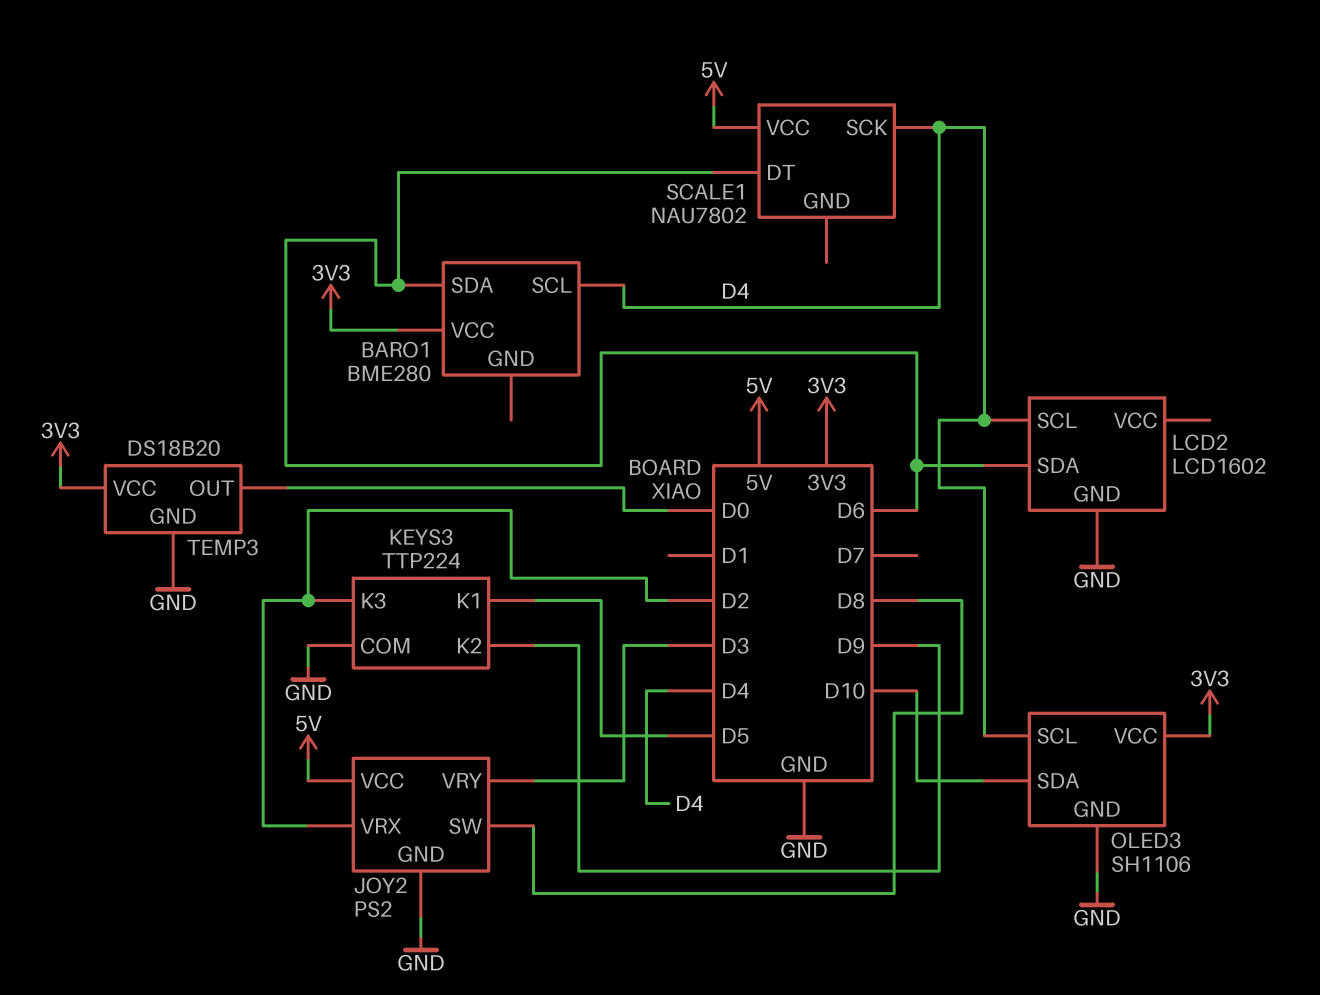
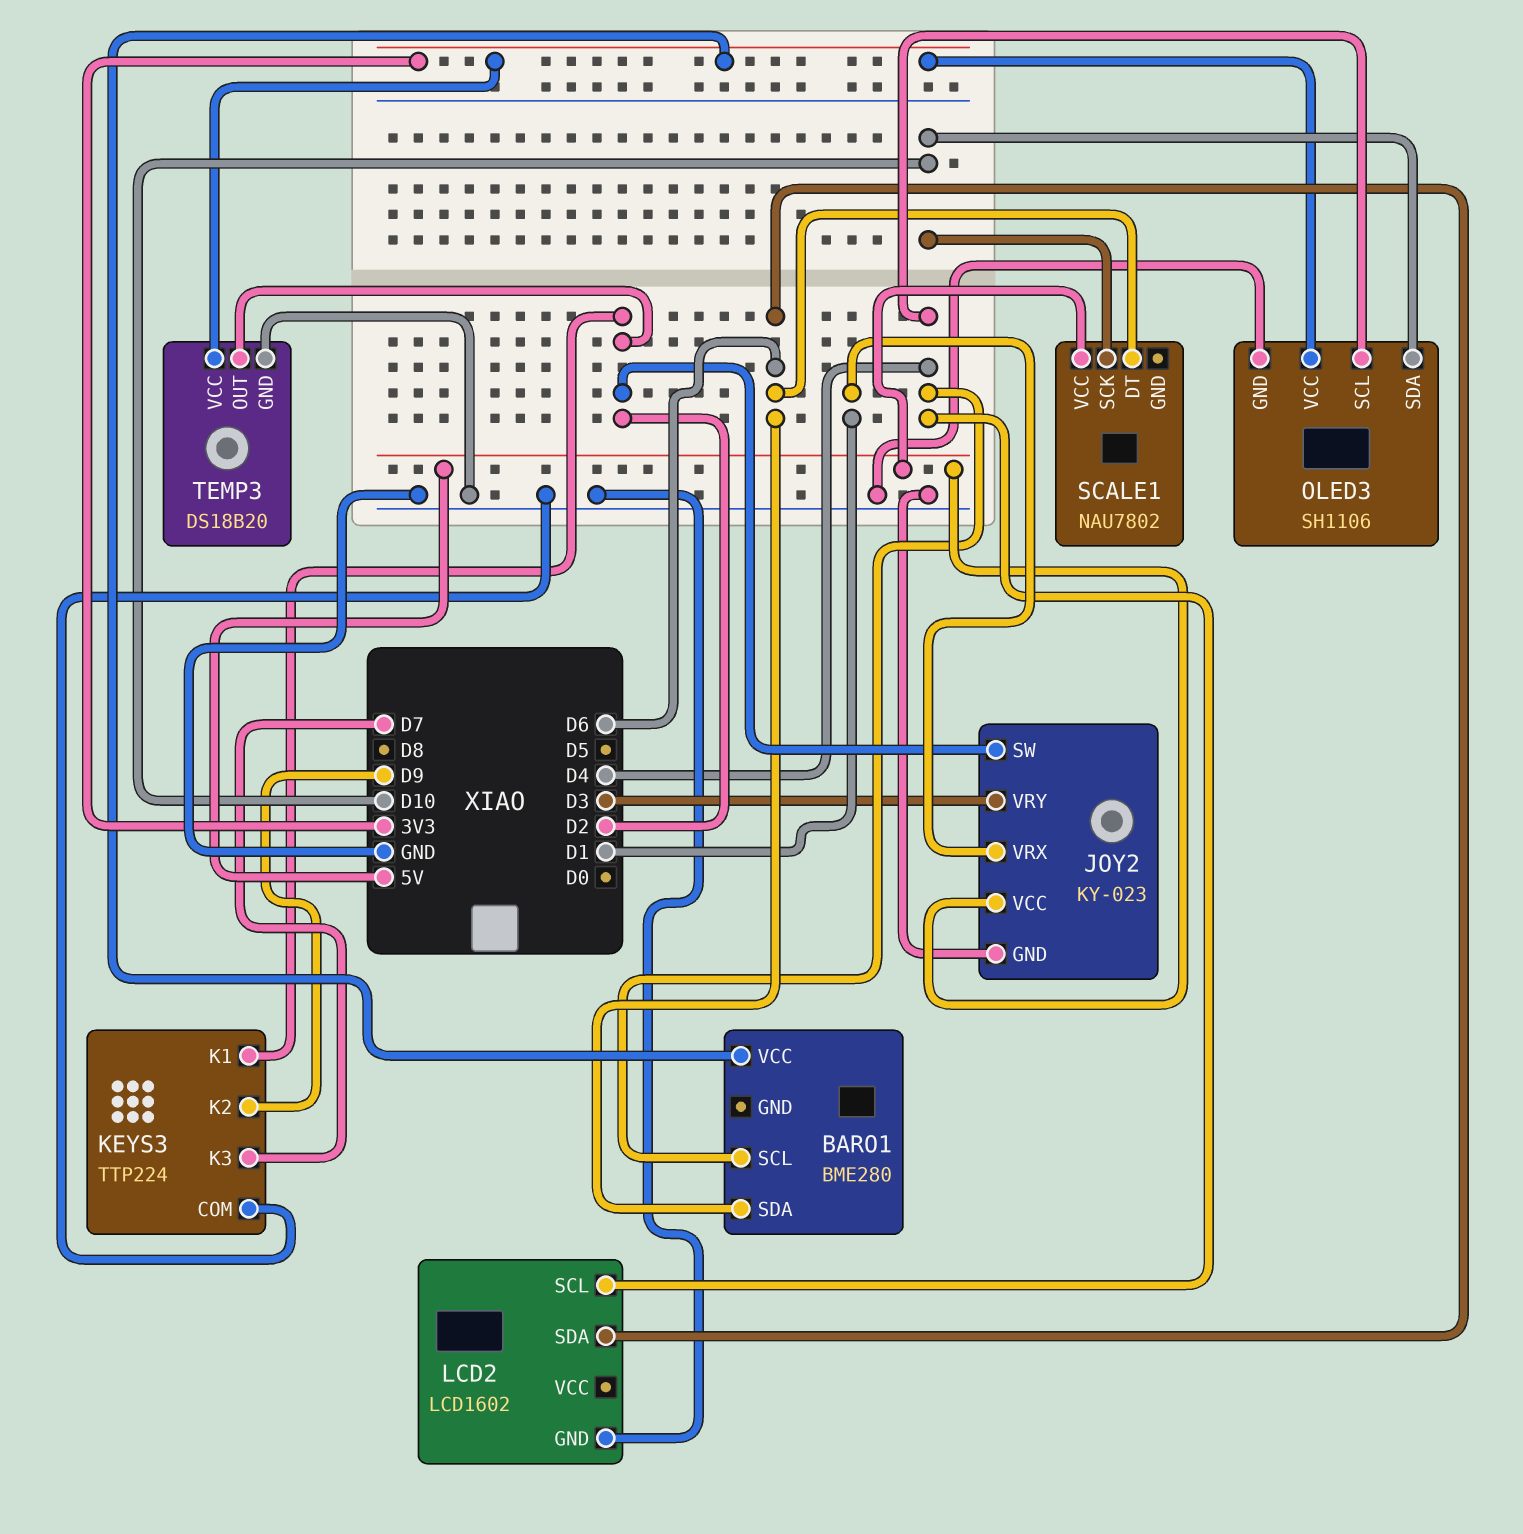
JOY2: PS2 -> KY-023
JOY2 pin SW: D8 -> D2
JOY2 pin VRX: D2 -> D1
KEYS3 pin K1: D5 -> D2
KEYS3 pin K3: D2 -> D7
SCALE1 pin SCK: D4 -> D10
TEMP3 pin OUT: D0 -> D2

